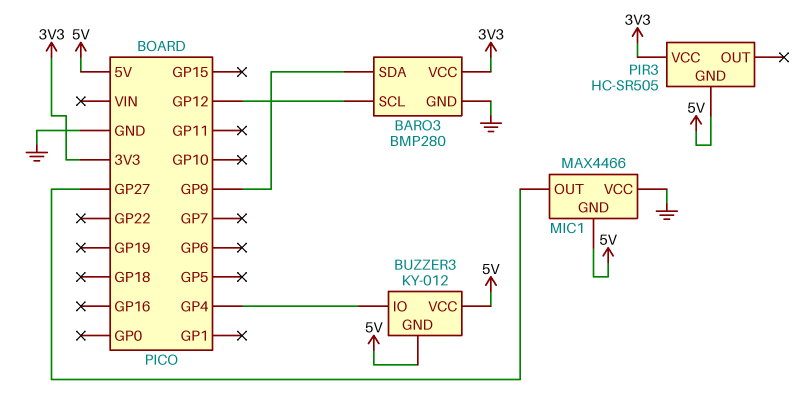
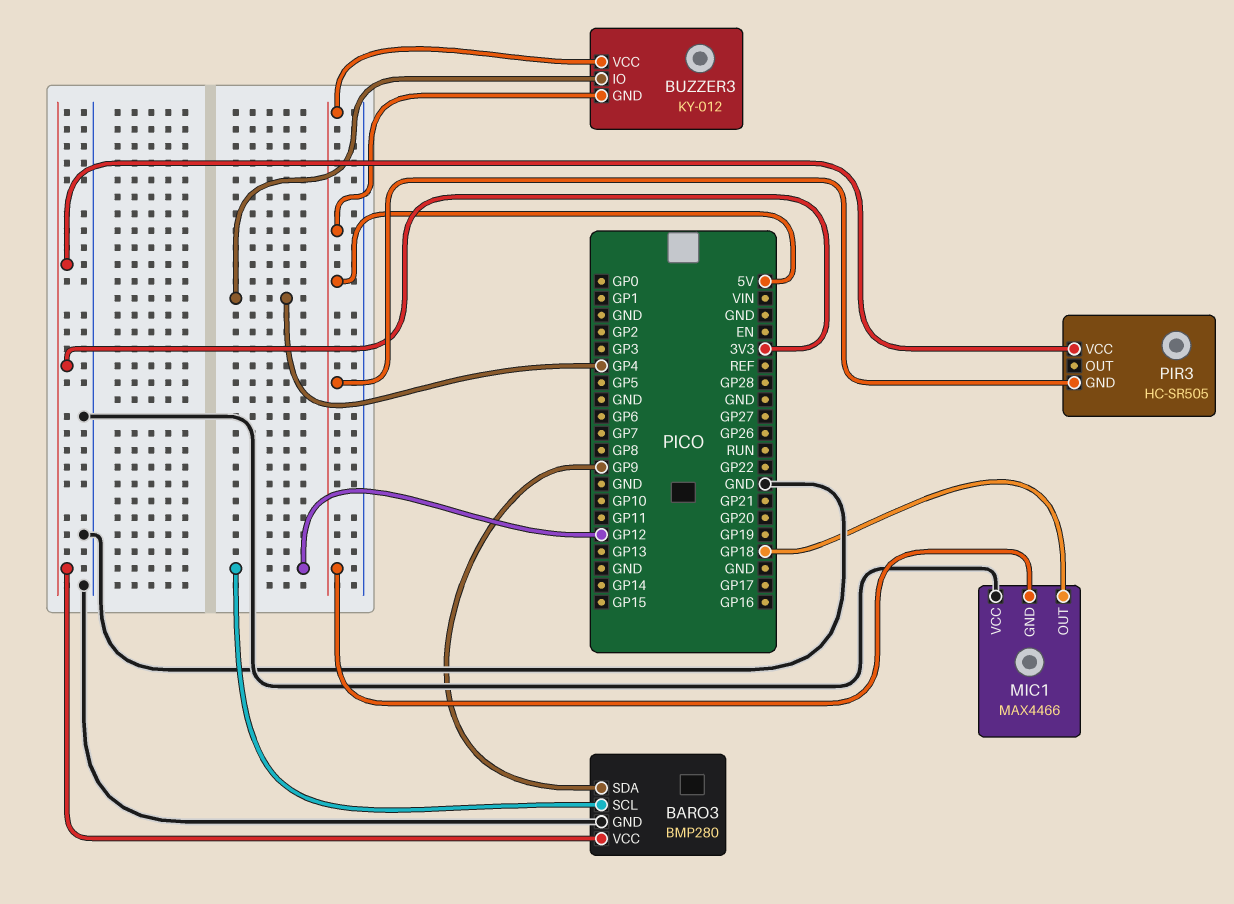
MIC1 pin OUT: GP27 -> GP18

